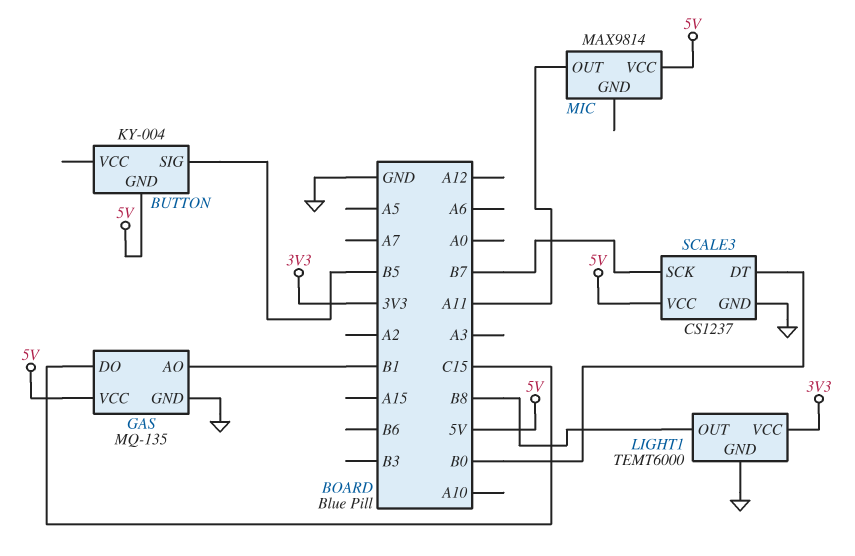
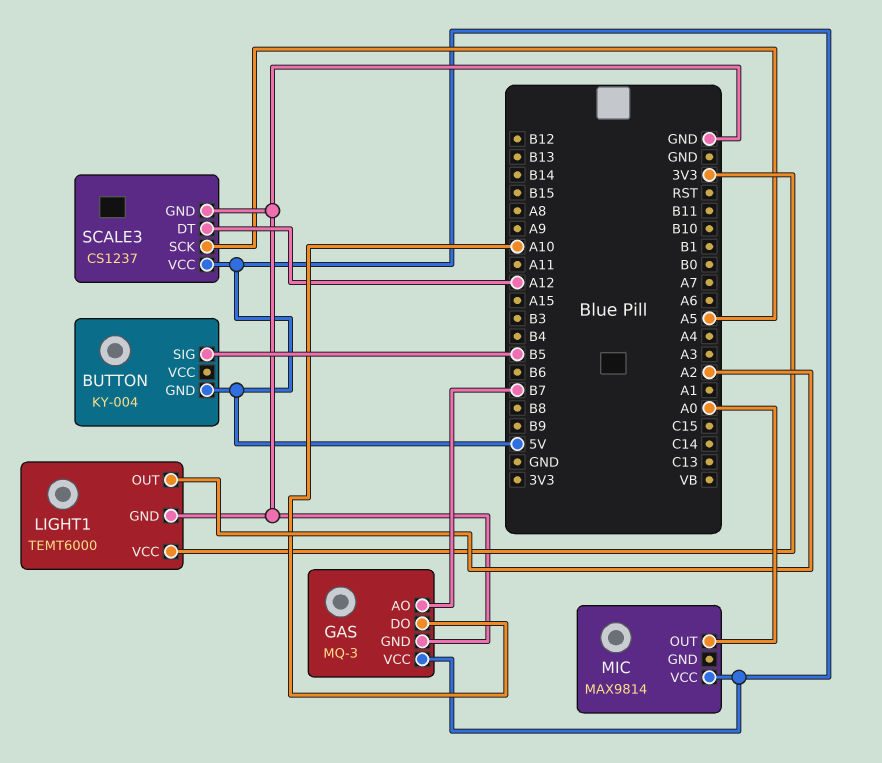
GAS: MQ-135 -> MQ-3
GAS pin AO: B1 -> B7
GAS pin DO: C15 -> A10
LIGHT1 pin OUT: B8 -> A2
MIC pin OUT: A11 -> A0
SCALE3 pin DT: B0 -> A12
SCALE3 pin SCK: B7 -> A5

